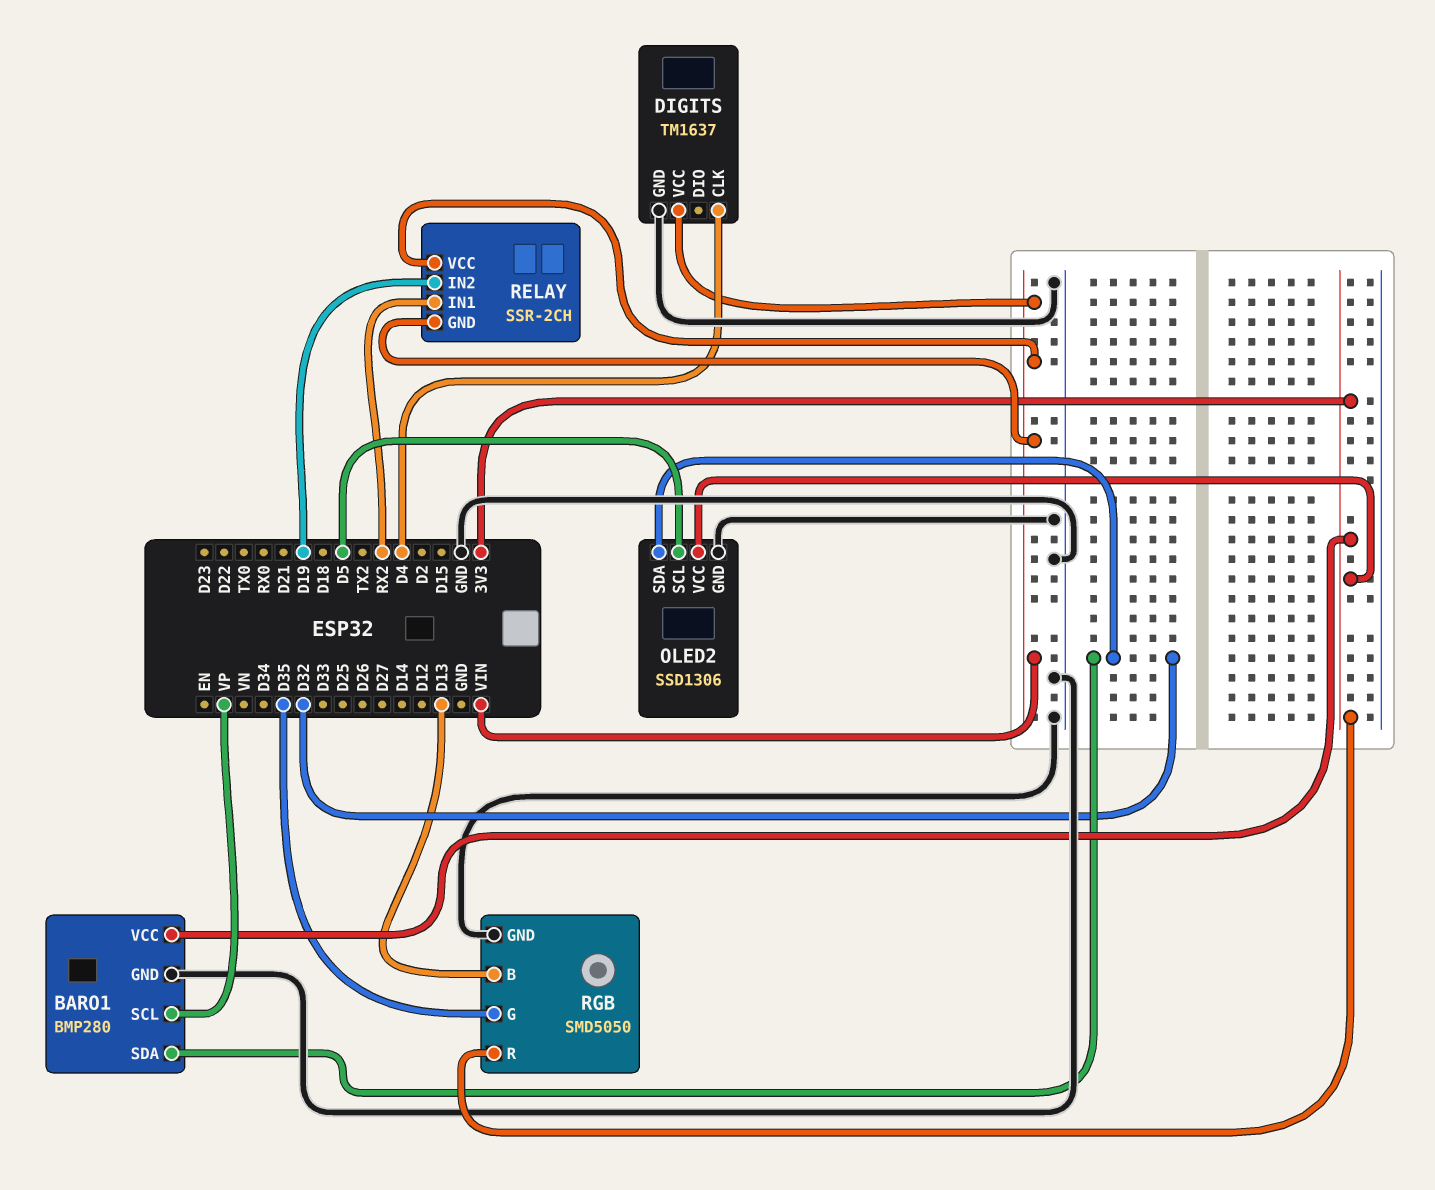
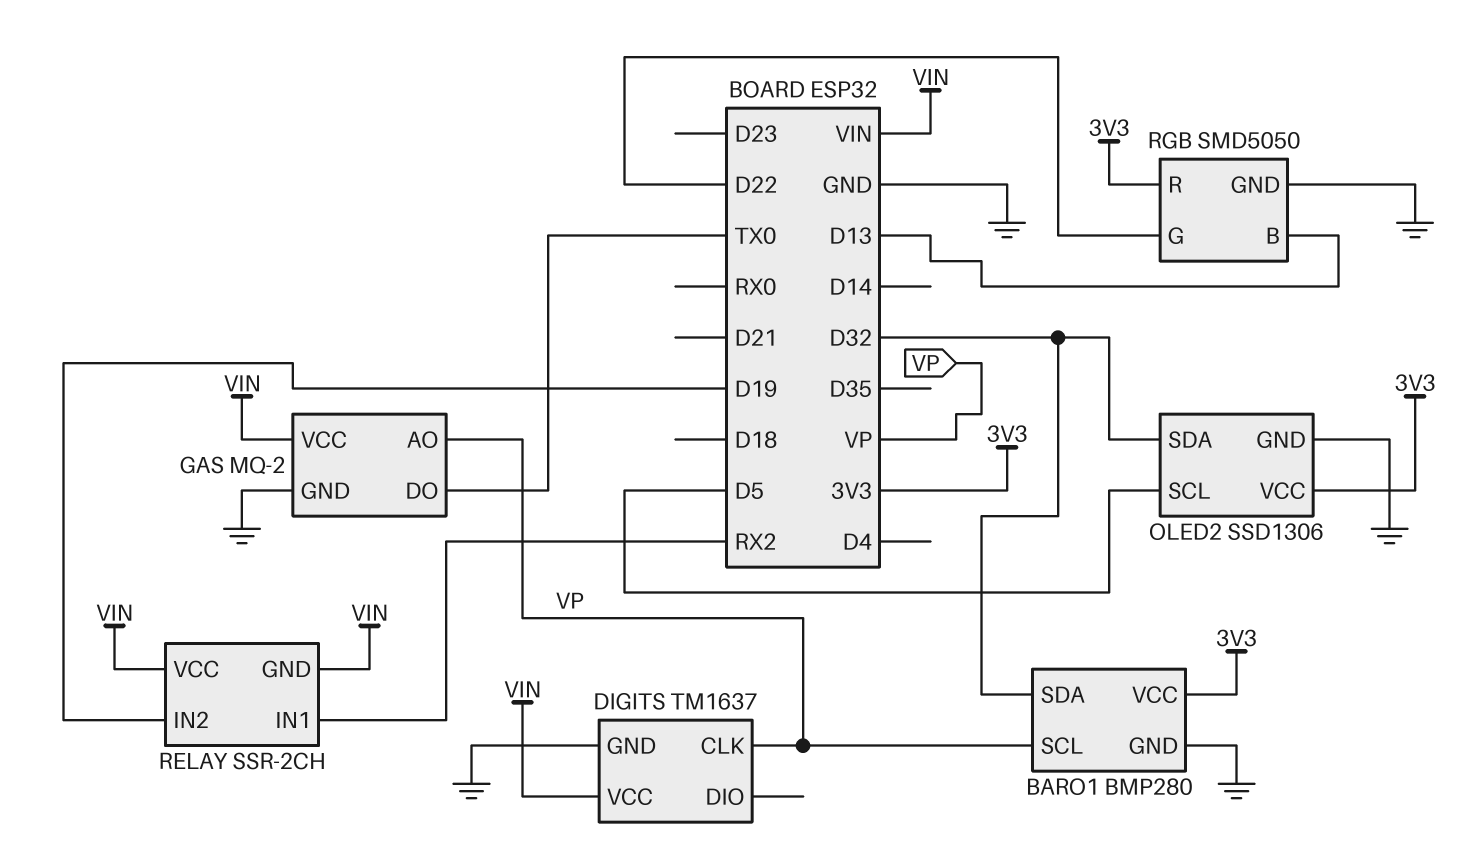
DIGITS pin CLK: D4 -> VP
GAS: none -> MQ-2
GAS pin AO: none -> VP
GAS pin DO: none -> TX0
GAS pin GND: none -> GND
GAS pin VCC: none -> VIN
RGB pin G: D35 -> D22

